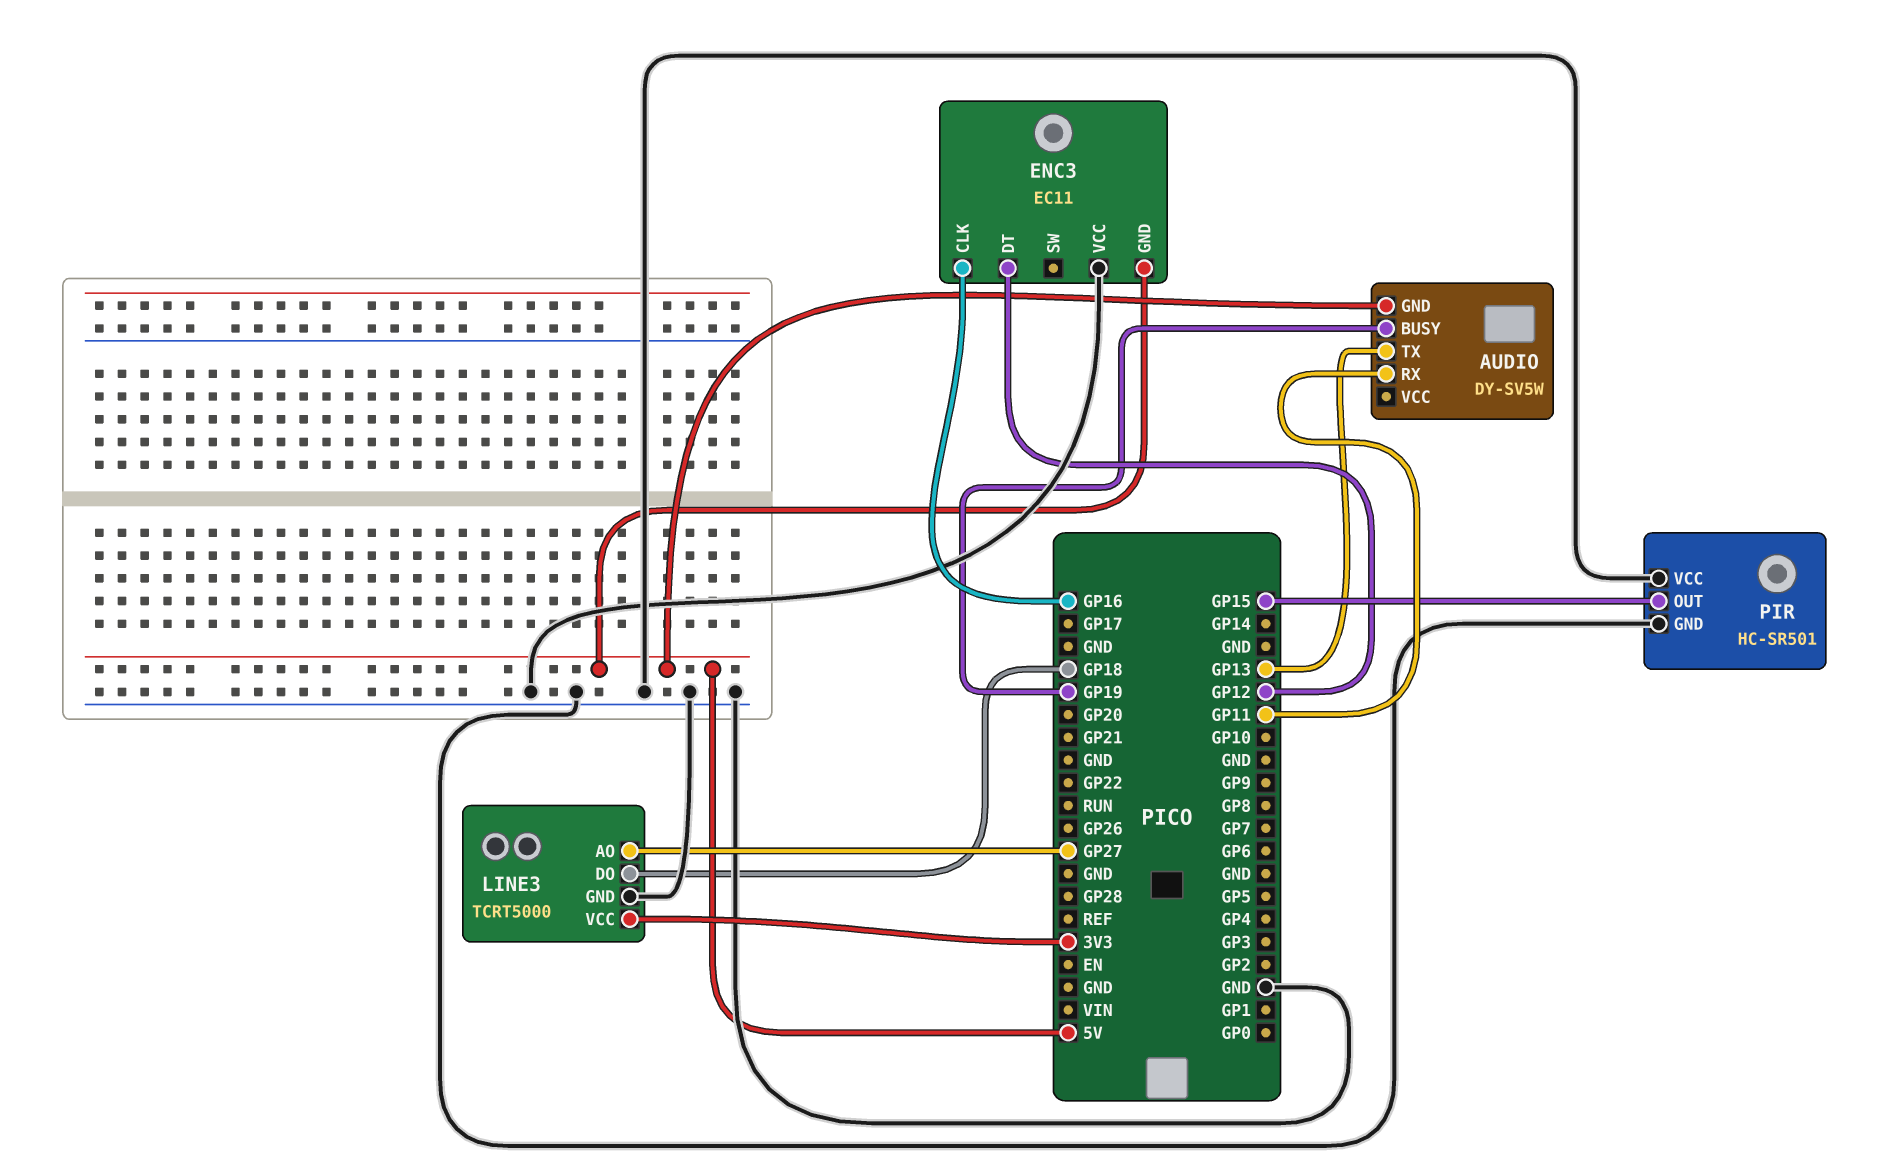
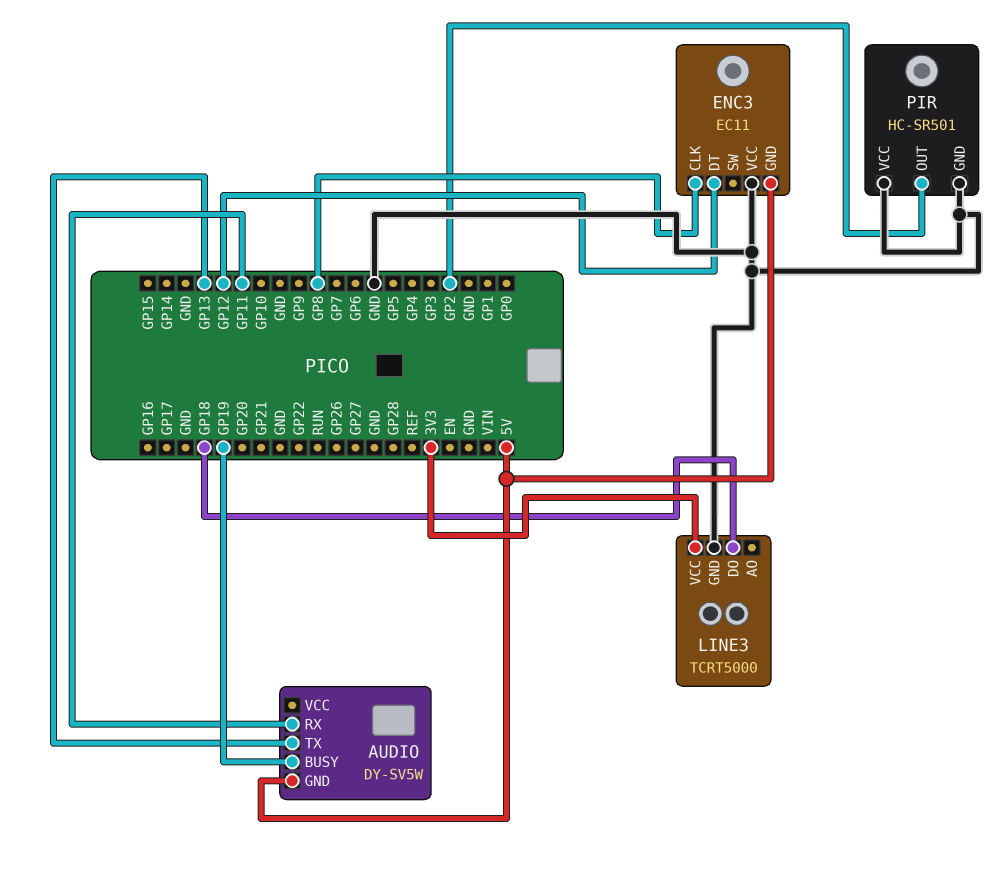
ENC3 pin CLK: GP16 -> GP8
LINE3 pin AO: GP27 -> none
PIR pin OUT: GP15 -> GP2

